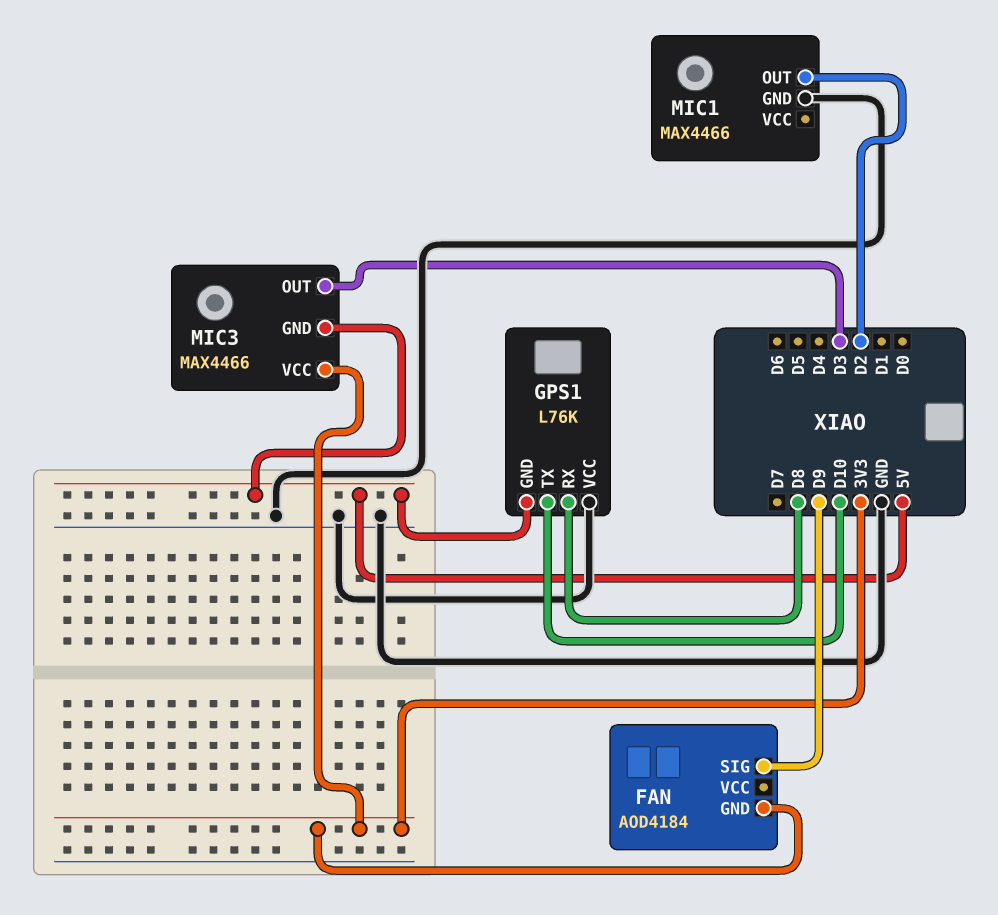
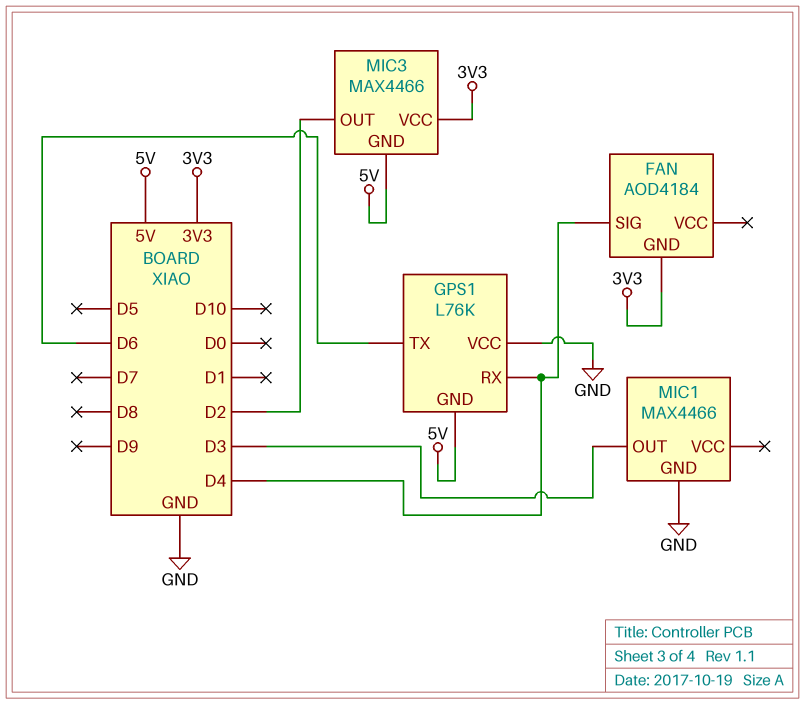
FAN pin SIG: D9 -> D4
GPS1 pin RX: D8 -> D4
GPS1 pin TX: D10 -> D6
MIC1 pin OUT: D2 -> D3
MIC3 pin OUT: D3 -> D2

